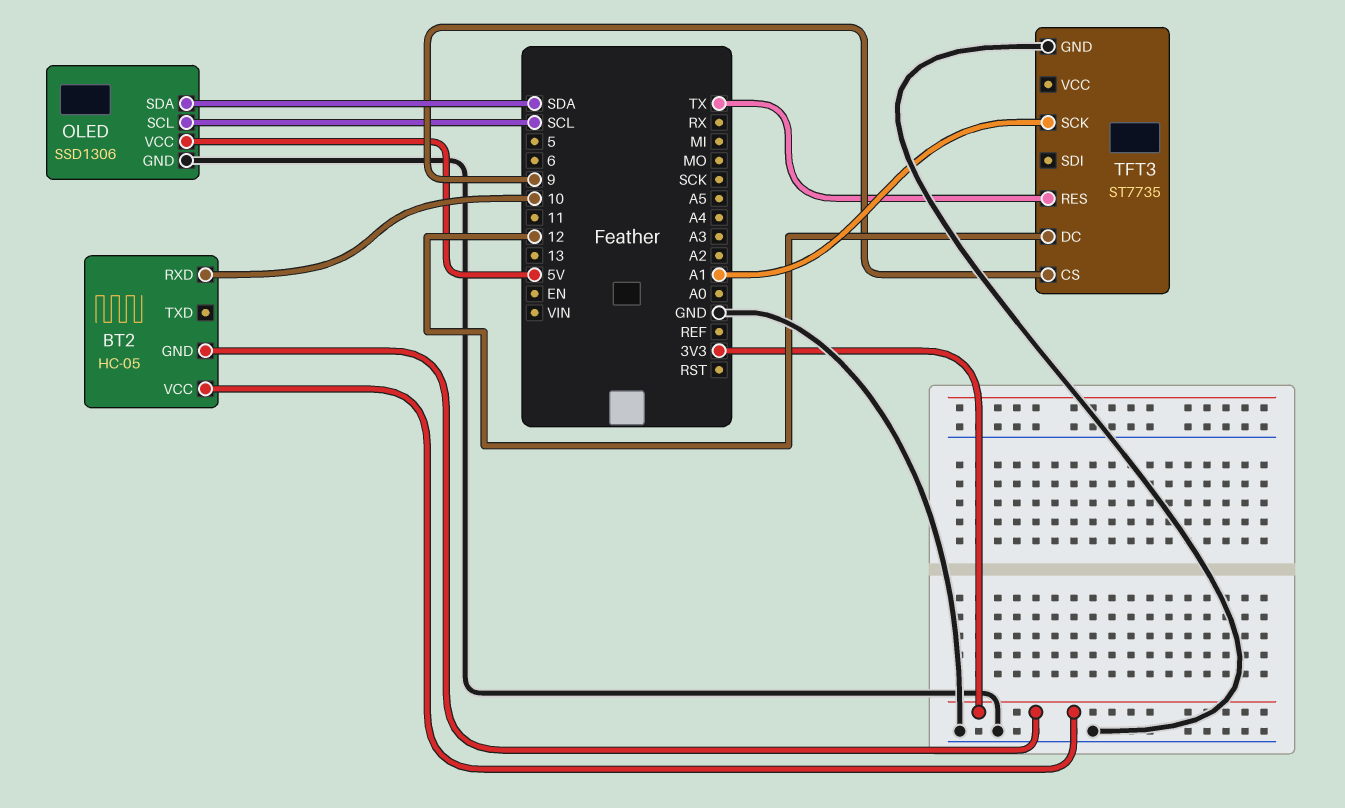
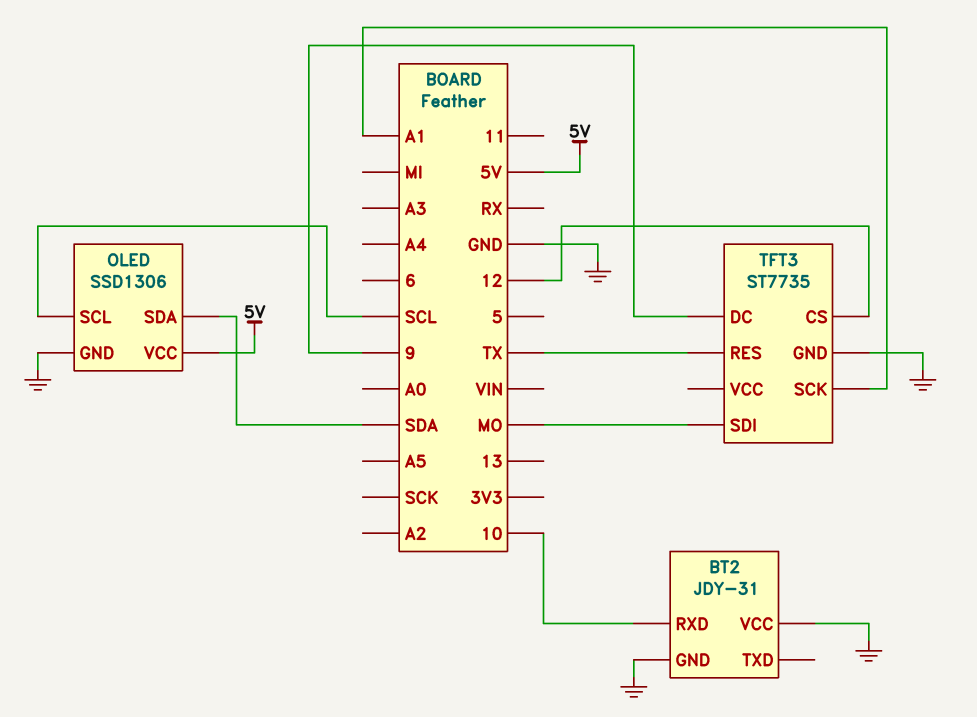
BT2: HC-05 -> JDY-31
BT2 pin GND: 3V3 -> GND
BT2 pin VCC: 3V3 -> GND
TFT3 pin CS: 9 -> 12
TFT3 pin DC: 12 -> 9
TFT3 pin SDI: none -> MO

